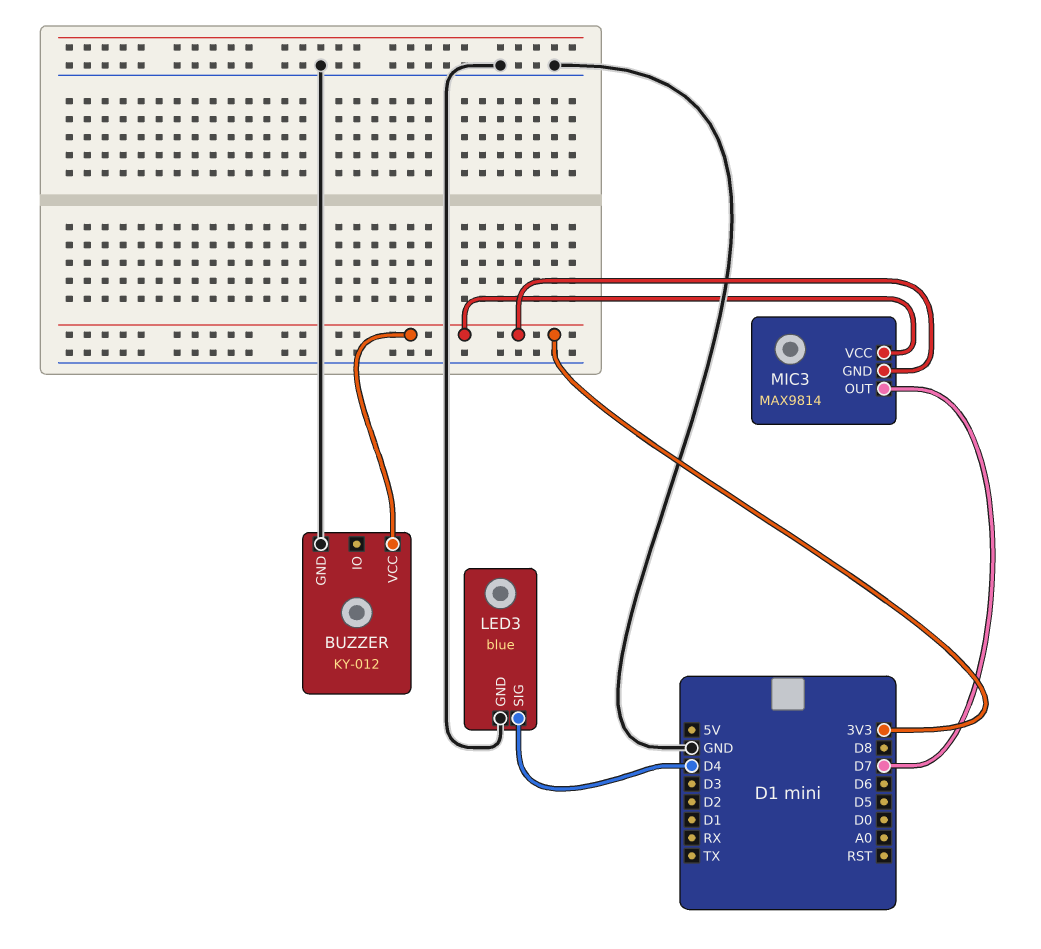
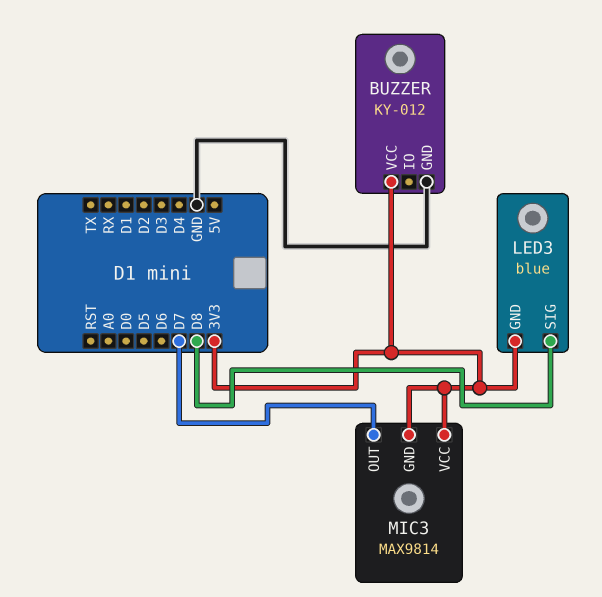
LED3 pin GND: GND -> 3V3
LED3 pin SIG: D4 -> D8

